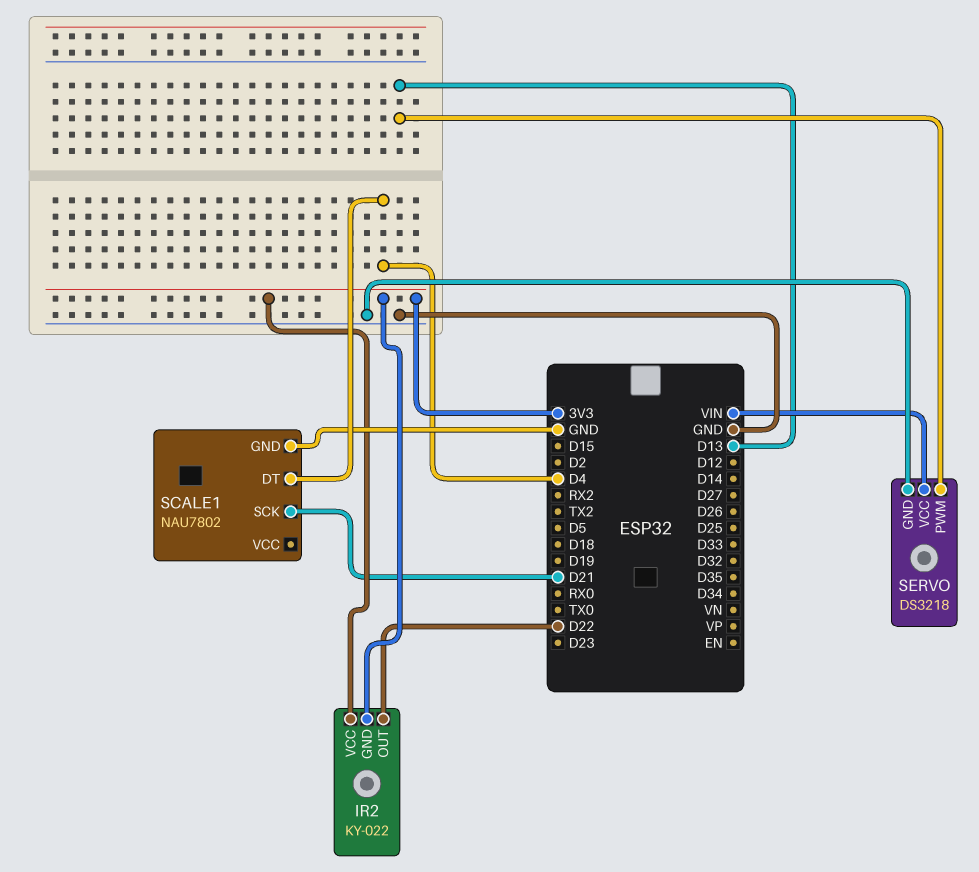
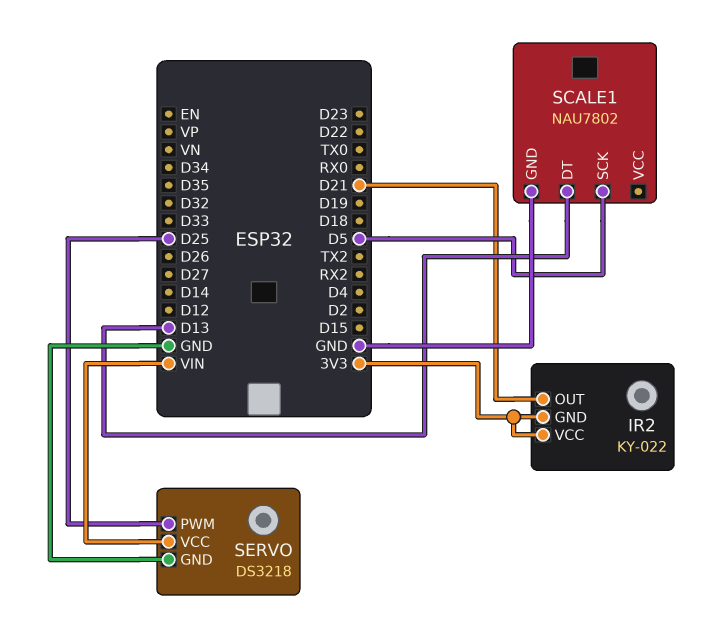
IR2 pin OUT: D22 -> D21
SCALE1 pin DT: D4 -> D13
SCALE1 pin SCK: D21 -> D5
SERVO pin PWM: D13 -> D25

